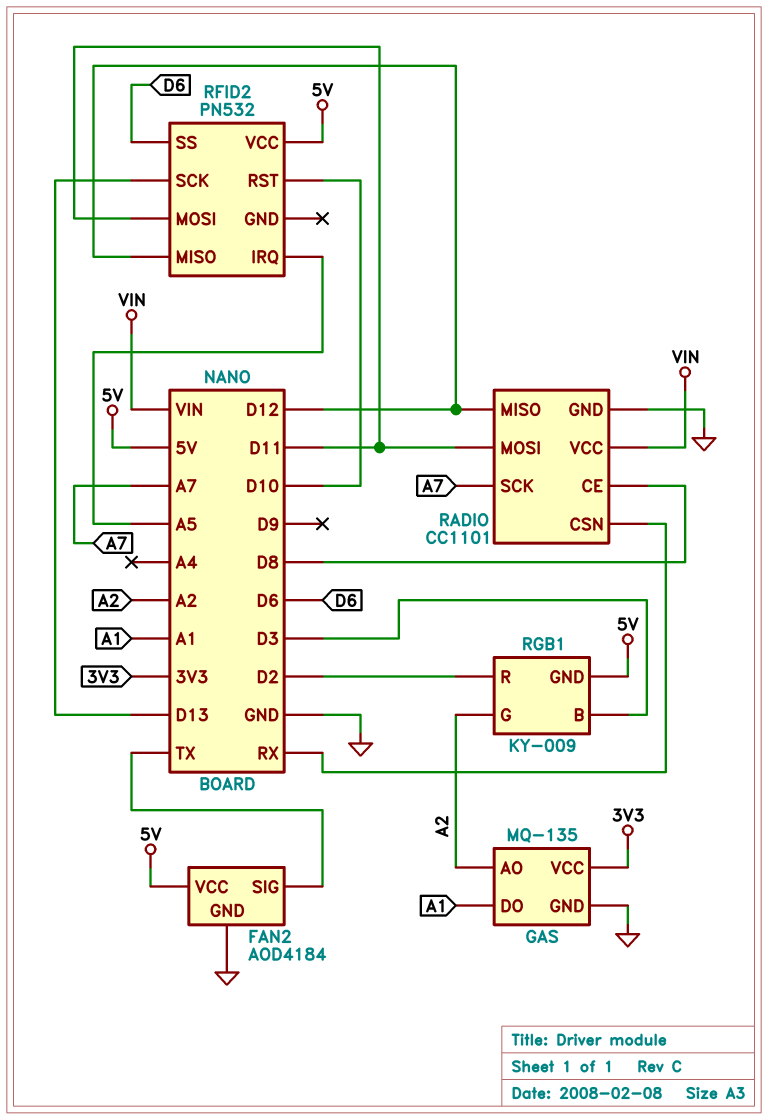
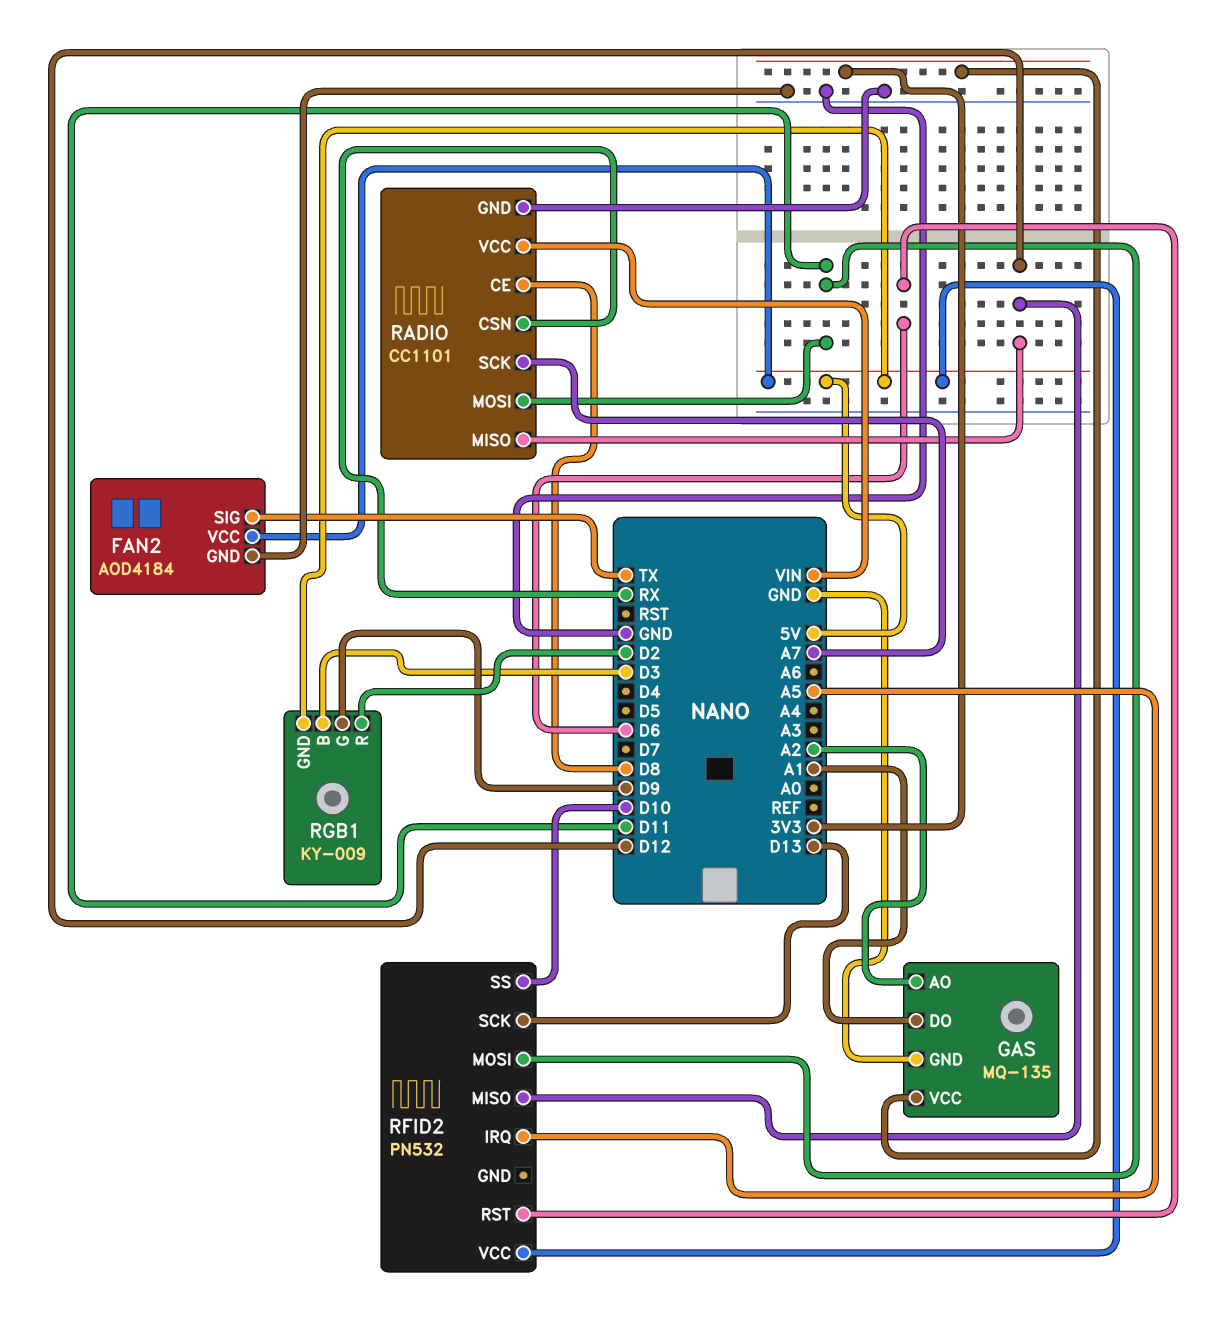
RFID2 pin RST: D10 -> D6
RFID2 pin SS: D6 -> D10
RGB1 pin G: A2 -> D9

